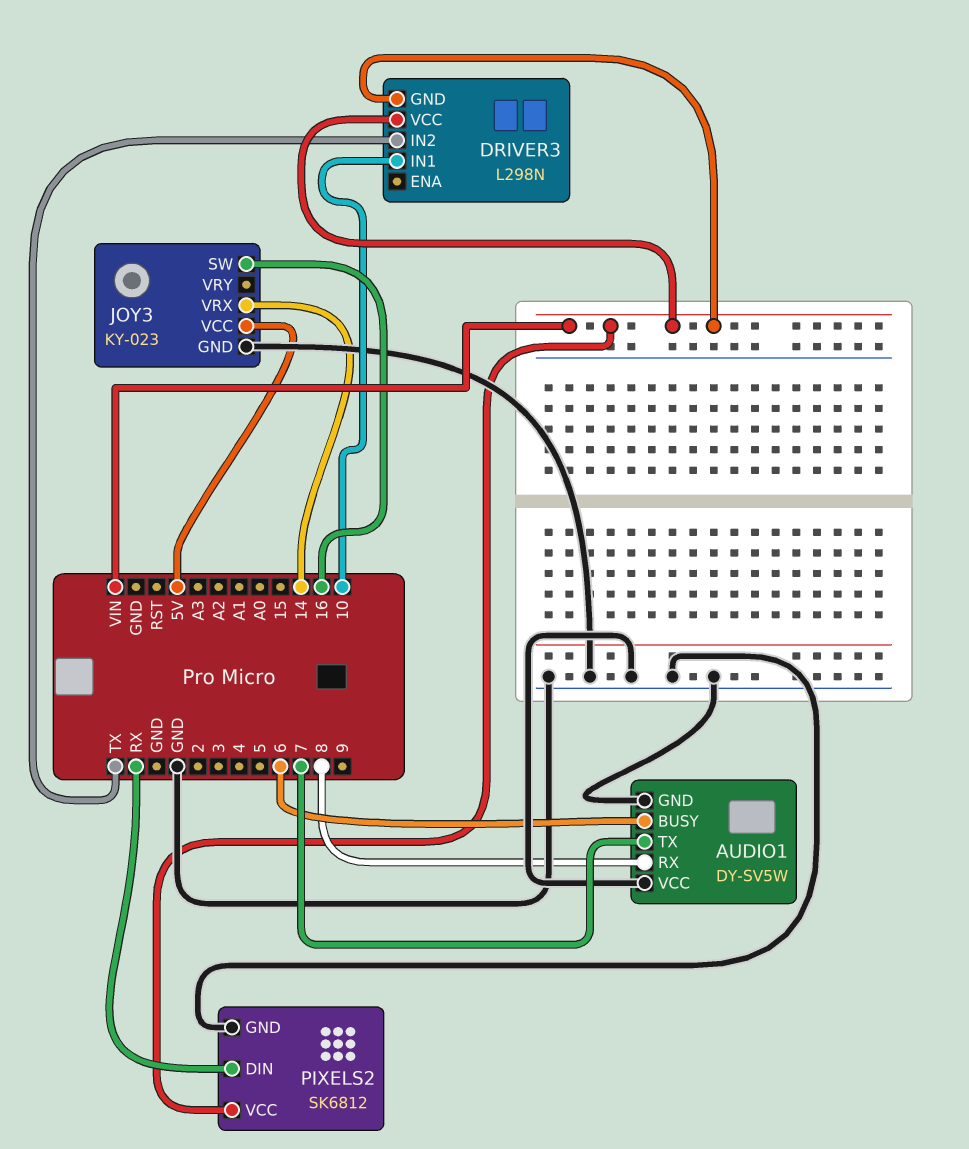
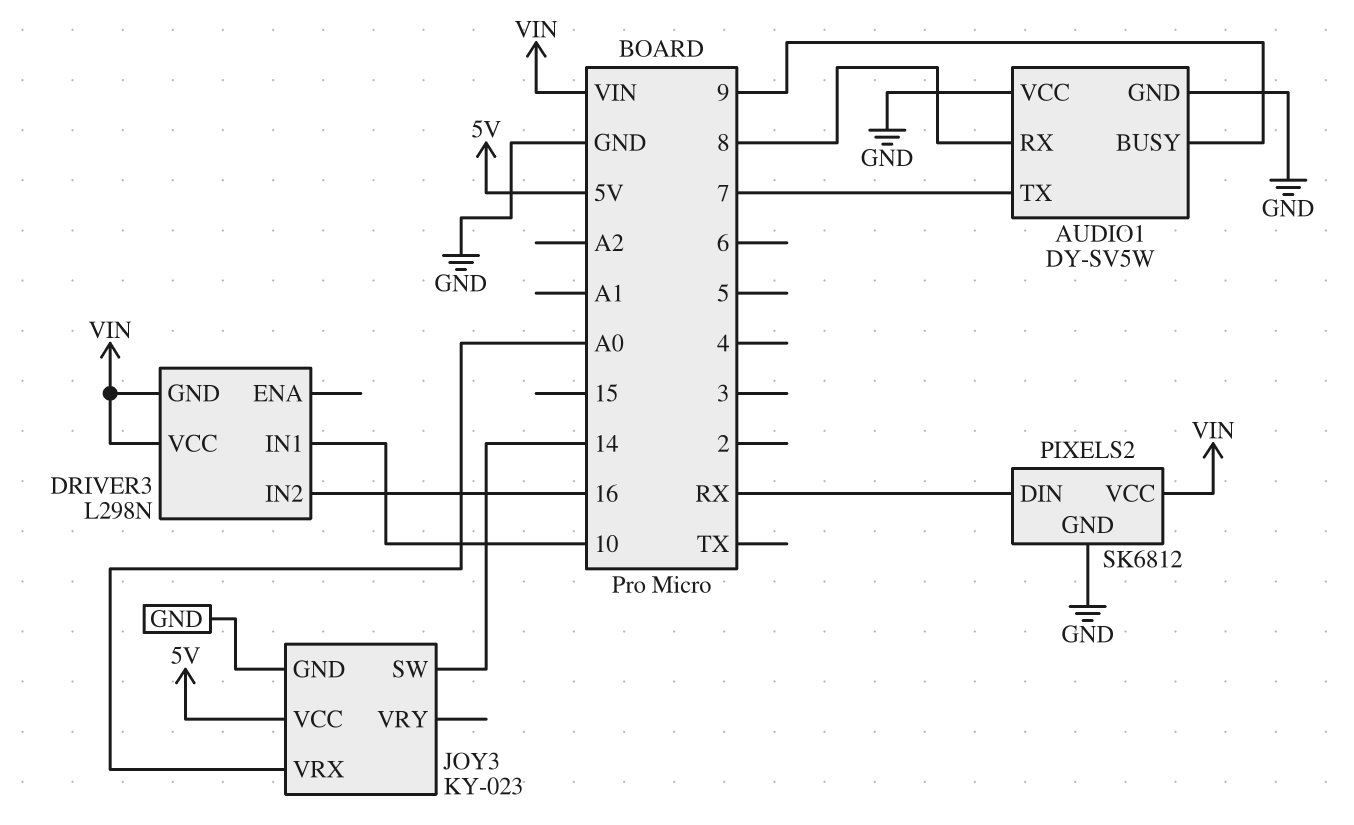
AUDIO1 pin BUSY: 6 -> 9
DRIVER3 pin IN2: TX -> 16
JOY3 pin SW: 16 -> 14
JOY3 pin VRX: 14 -> A0

